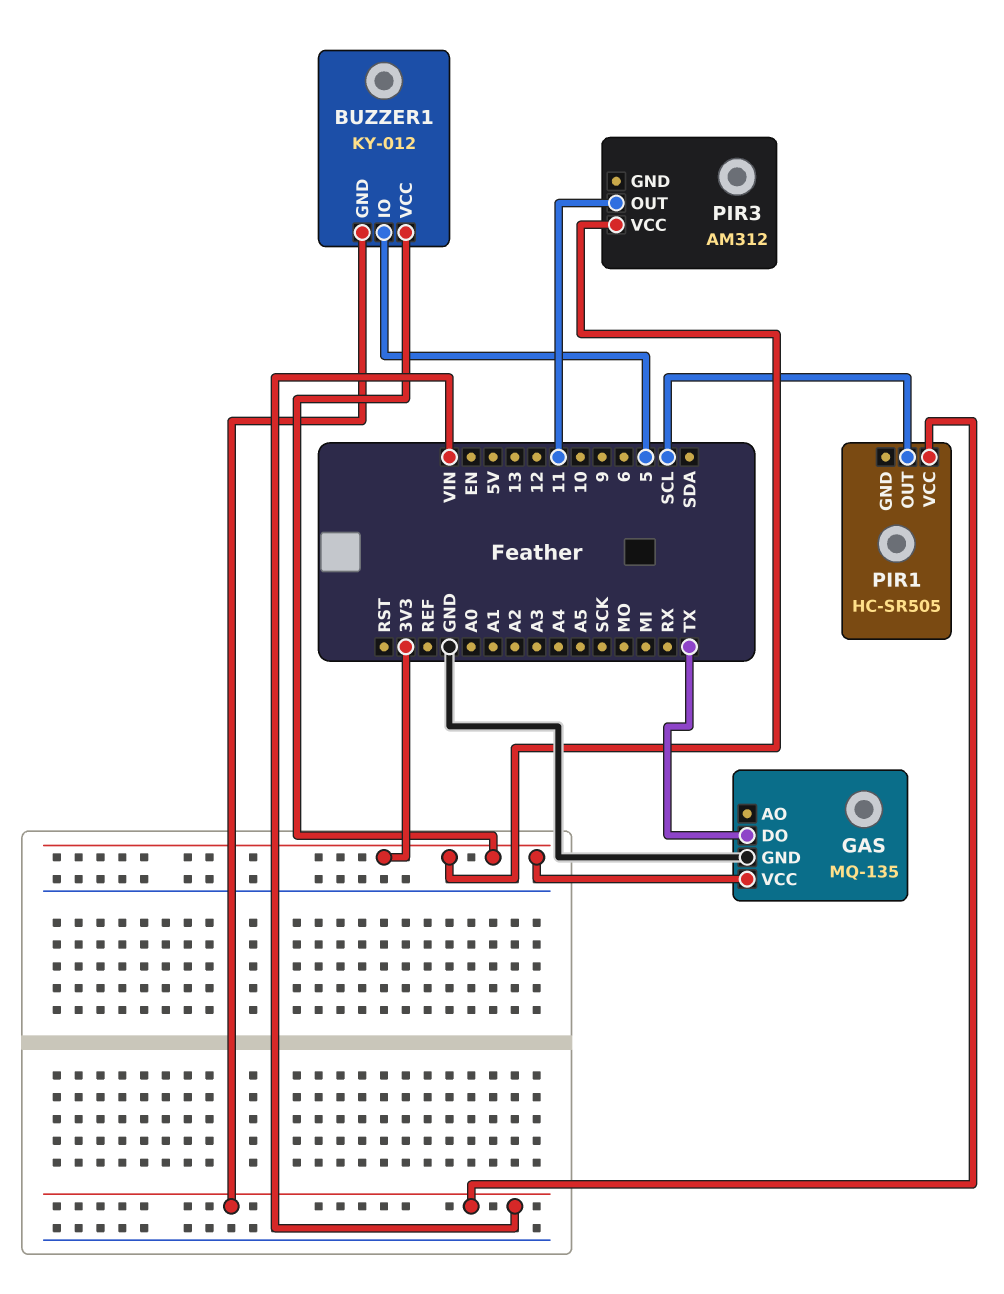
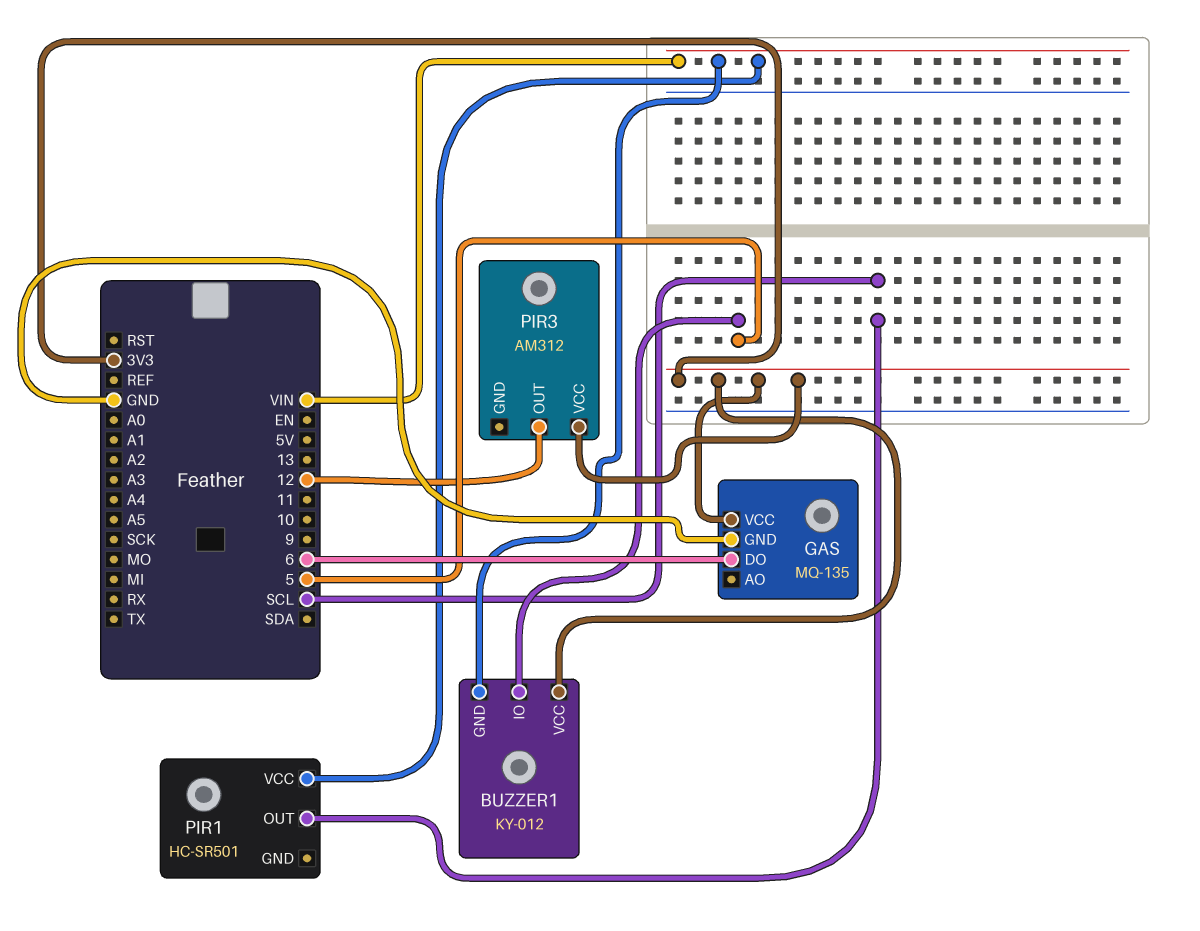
GAS pin DO: TX -> 6
PIR1: HC-SR505 -> HC-SR501
PIR3 pin OUT: 11 -> 12

